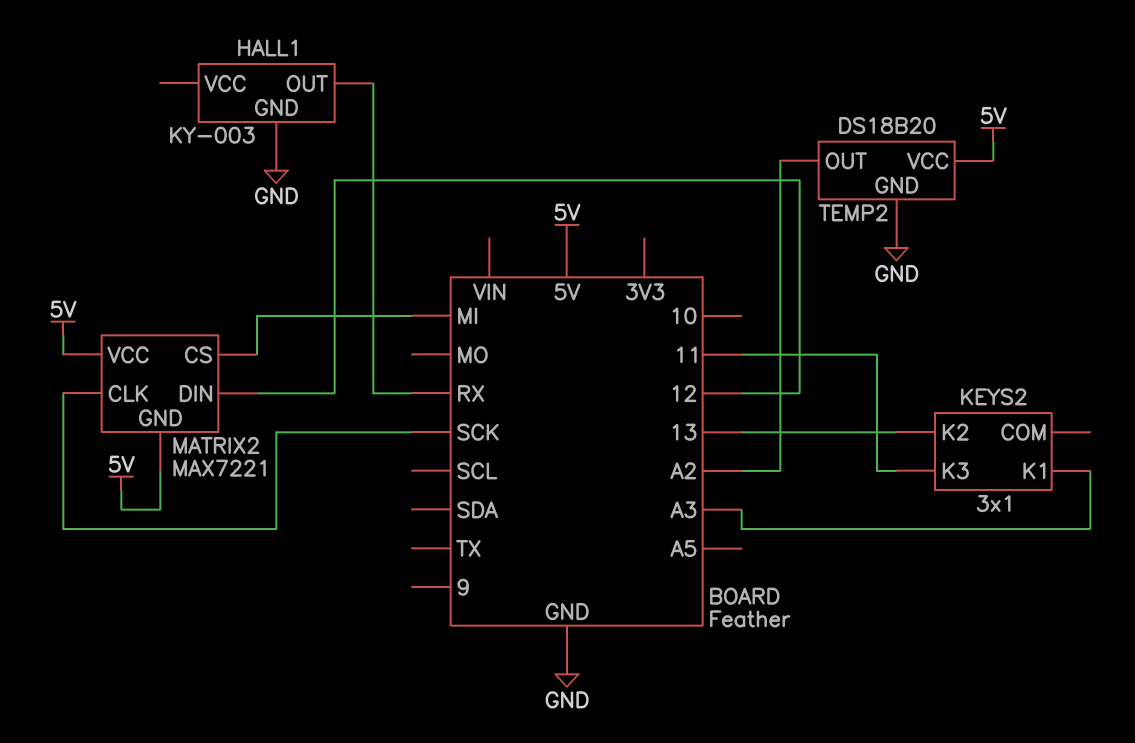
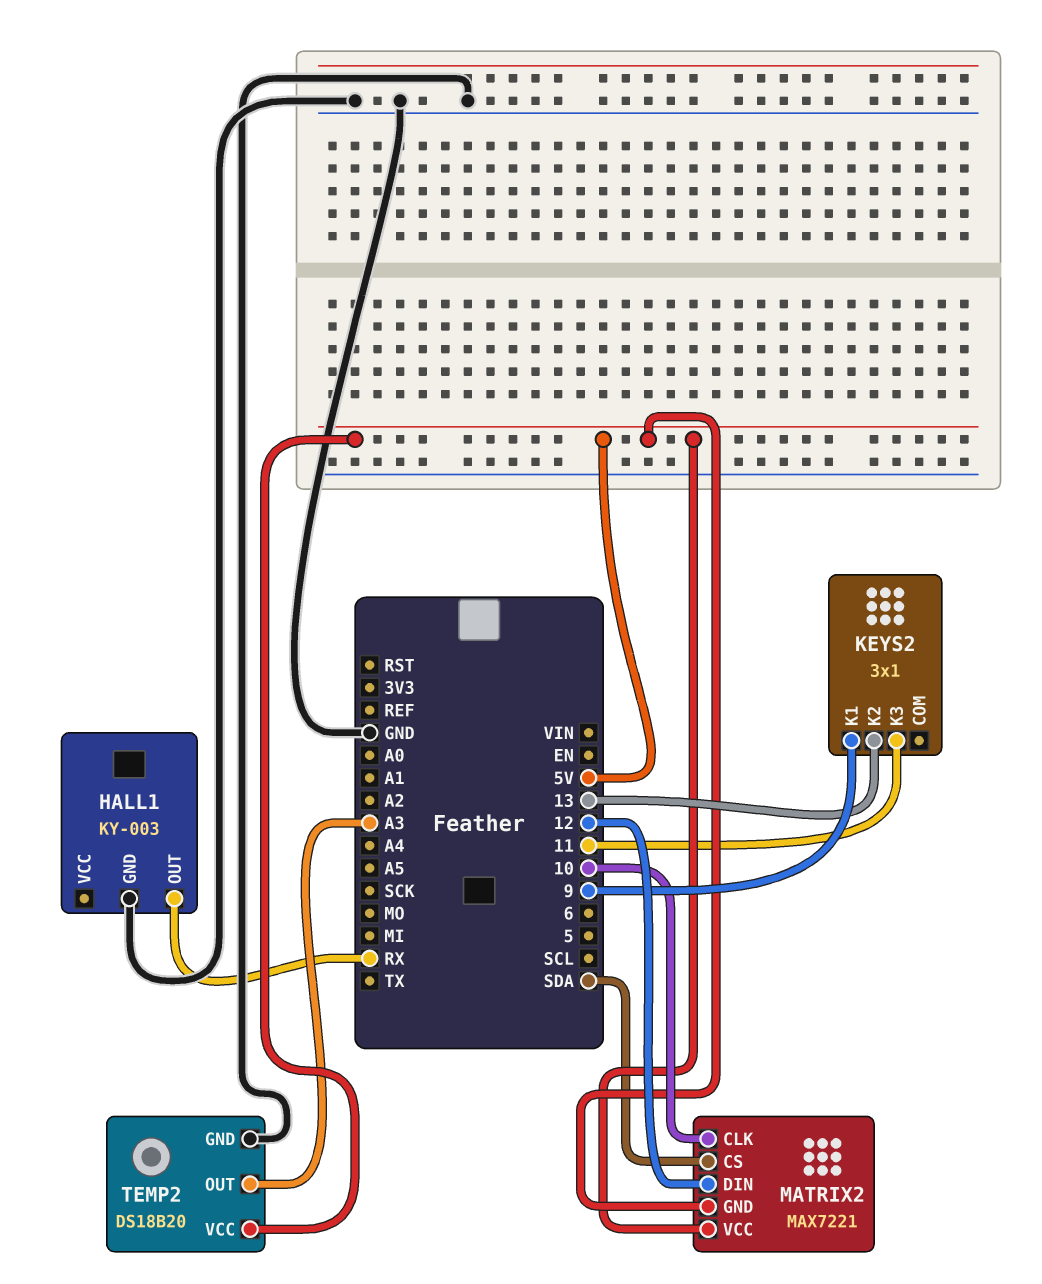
KEYS2 pin K1: A3 -> 9
MATRIX2 pin CLK: SCK -> 10
MATRIX2 pin CS: MI -> SDA
TEMP2 pin OUT: A2 -> A3

